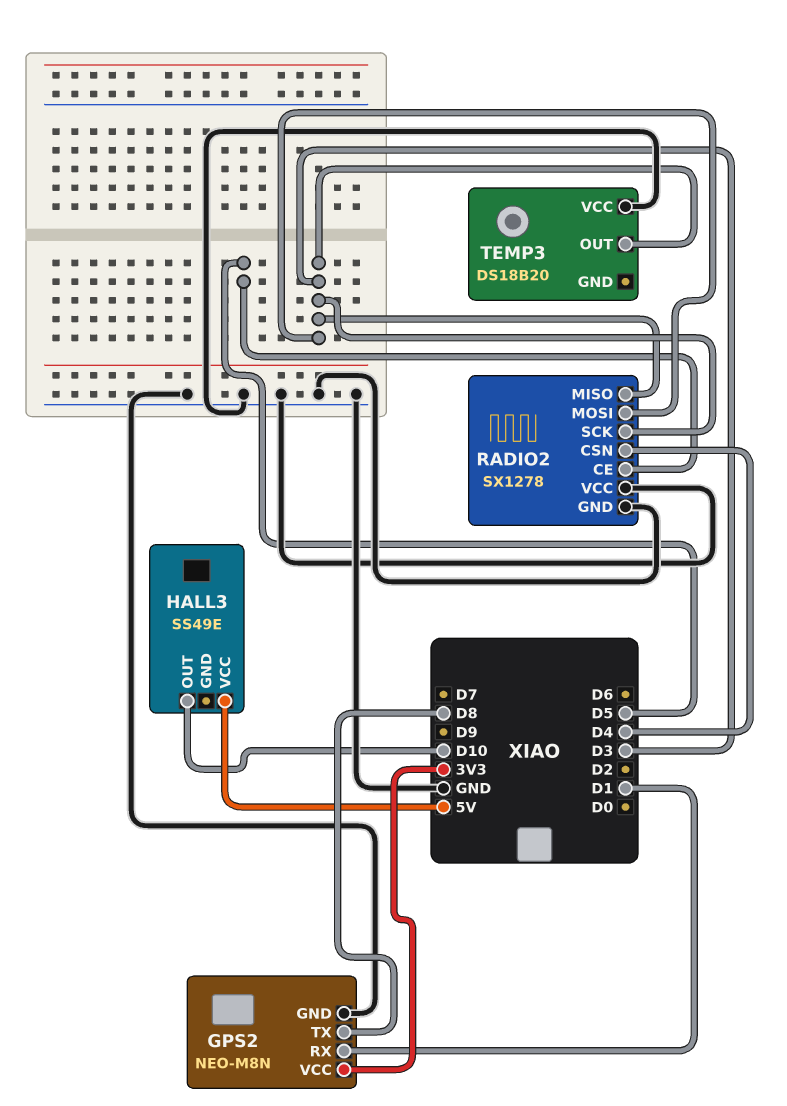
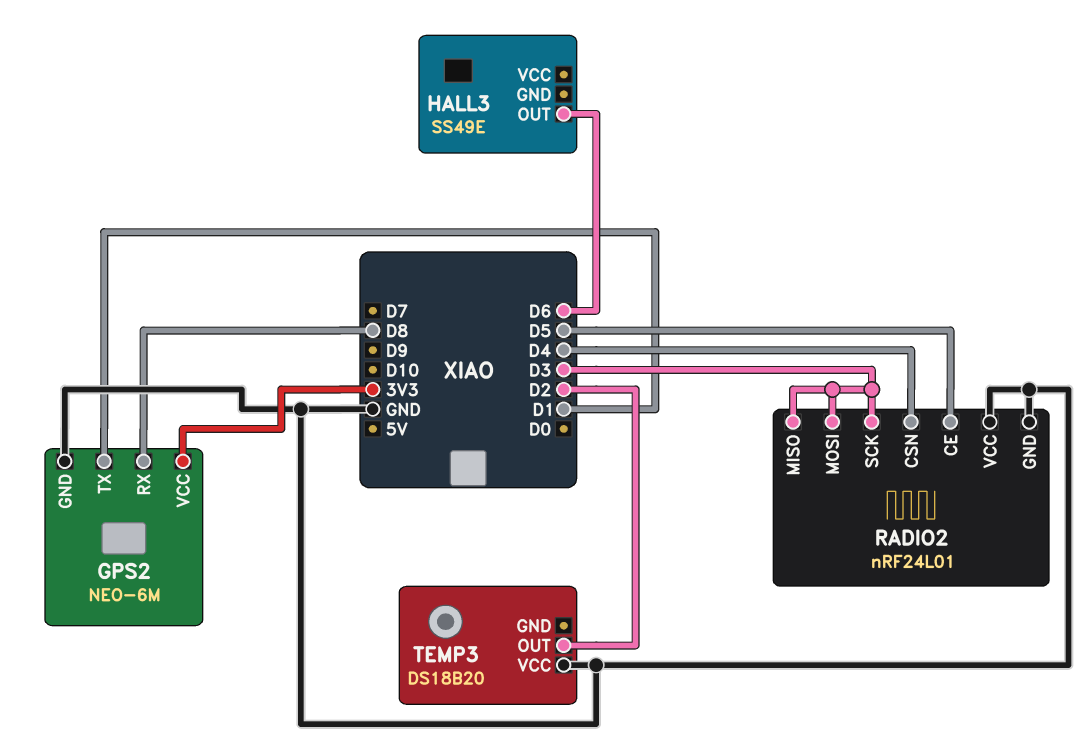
GPS2: NEO-M8N -> NEO-6M
GPS2 pin RX: D1 -> D8
GPS2 pin TX: D8 -> D1
HALL3 pin OUT: D10 -> D6
HALL3 pin VCC: 5V -> none
RADIO2: SX1278 -> nRF24L01
TEMP3 pin OUT: D3 -> D2

